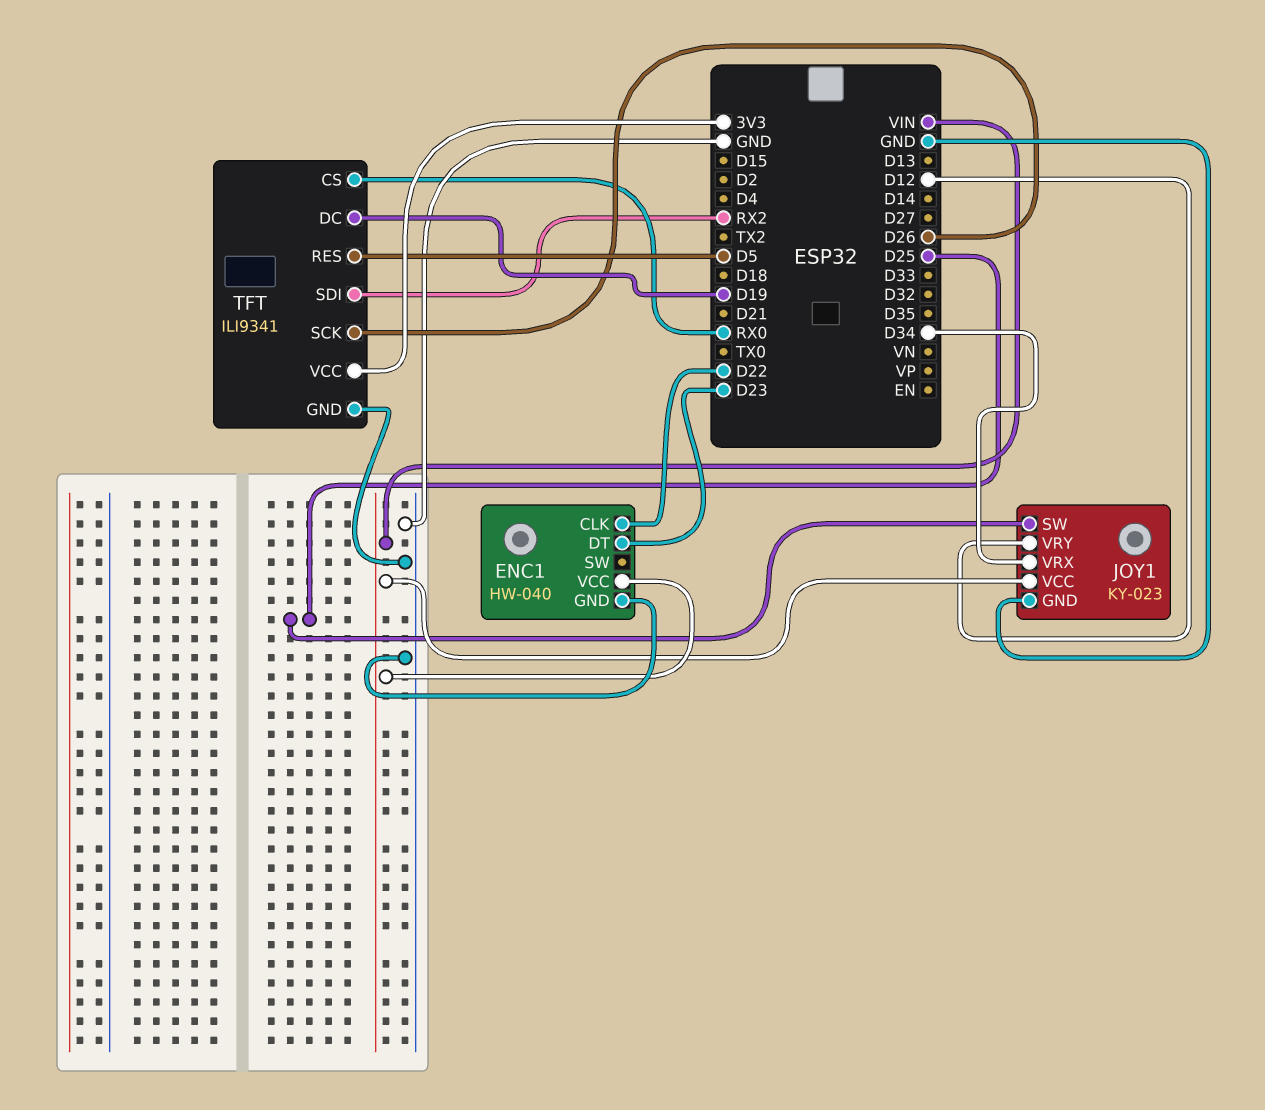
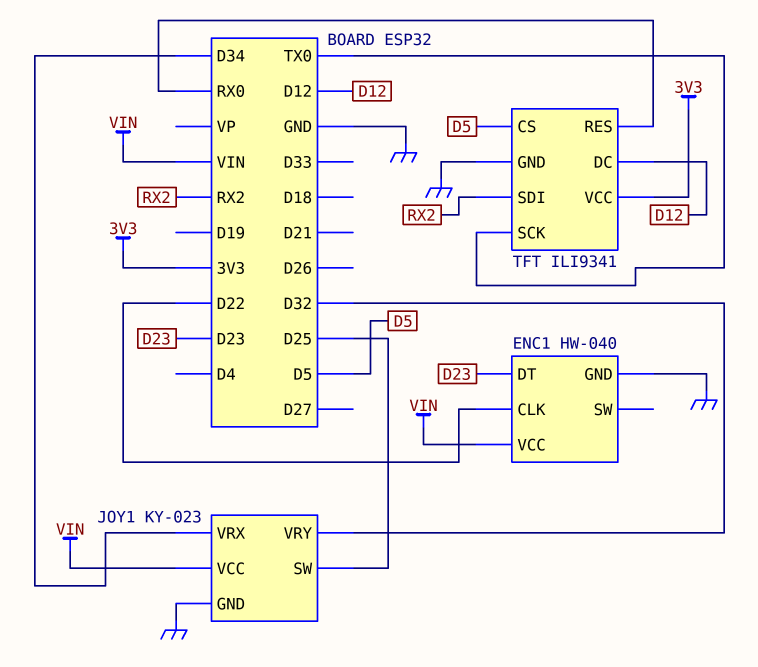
JOY1 pin VRY: D12 -> D32
TFT pin CS: RX0 -> D5
TFT pin DC: D19 -> D12
TFT pin RES: D5 -> RX0
TFT pin SCK: D26 -> TX0

